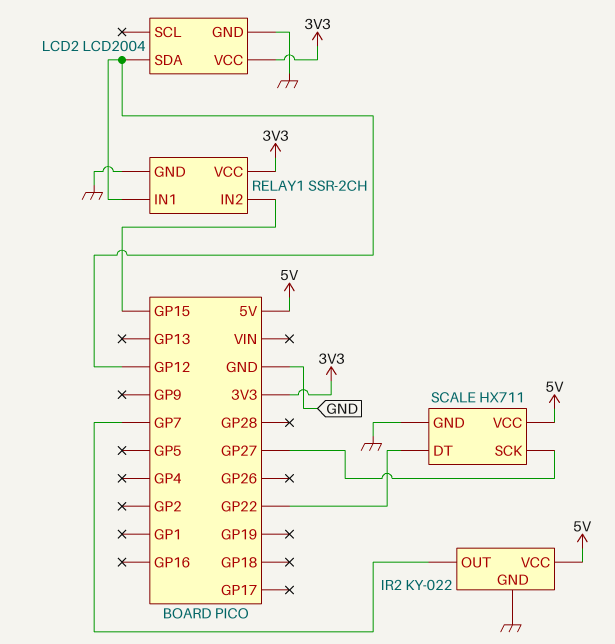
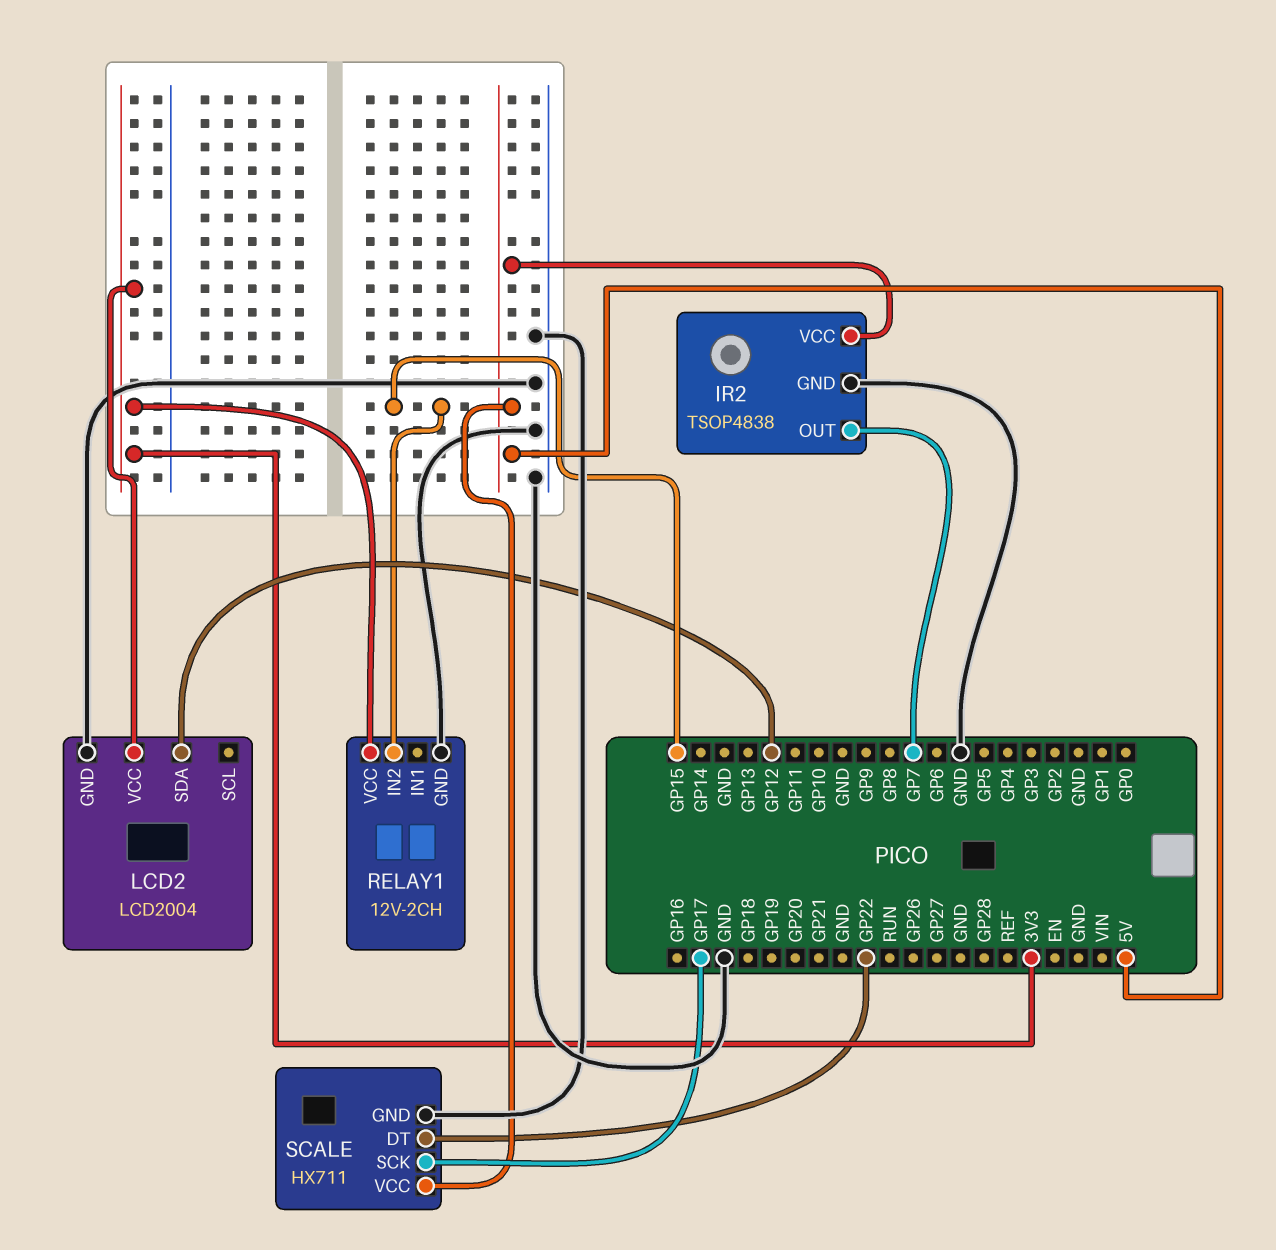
IR2: KY-022 -> TSOP4838
RELAY1: SSR-2CH -> 12V-2CH
RELAY1 pin IN1: GP12 -> none
SCALE pin SCK: GP27 -> GP17

